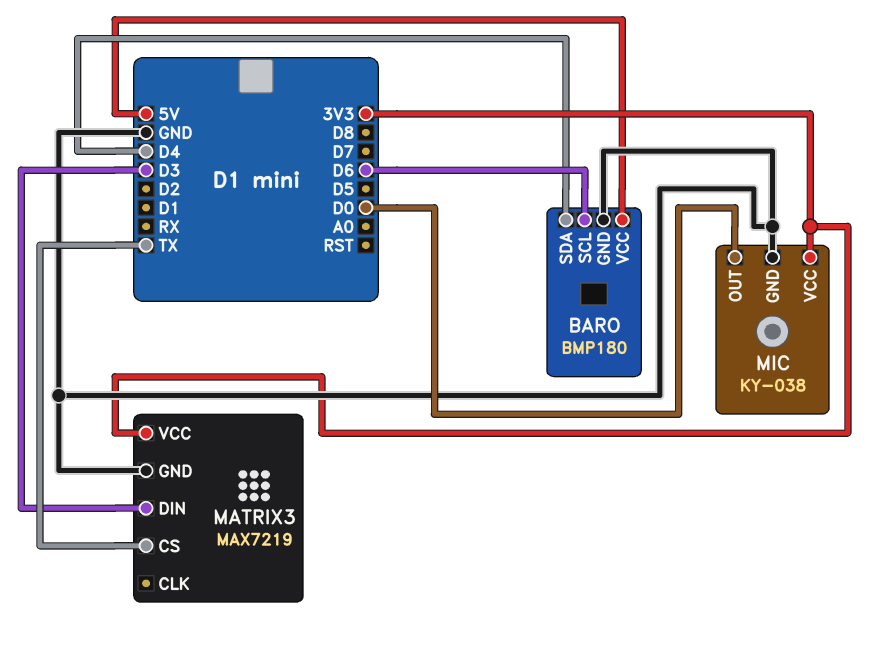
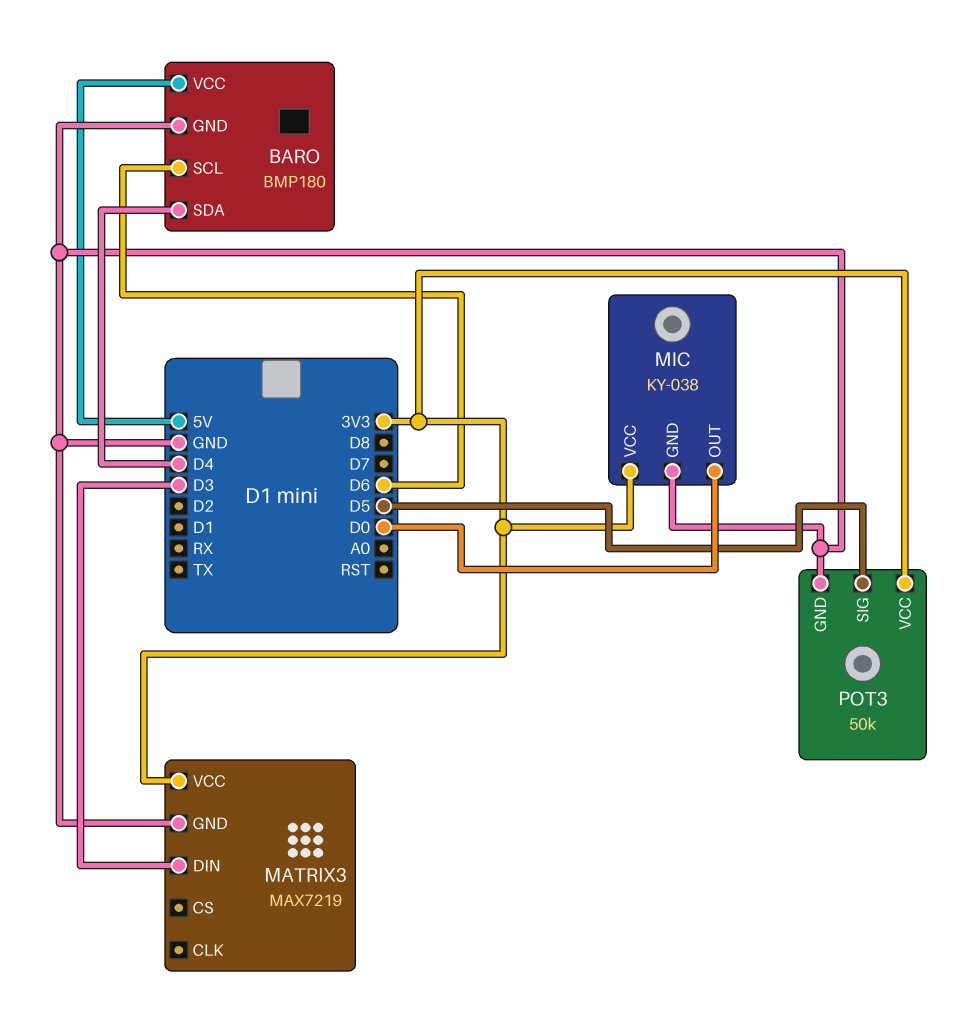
MATRIX3 pin CS: TX -> none
POT3: none -> 50k
POT3 pin GND: none -> GND
POT3 pin SIG: none -> D5
POT3 pin VCC: none -> 3V3

